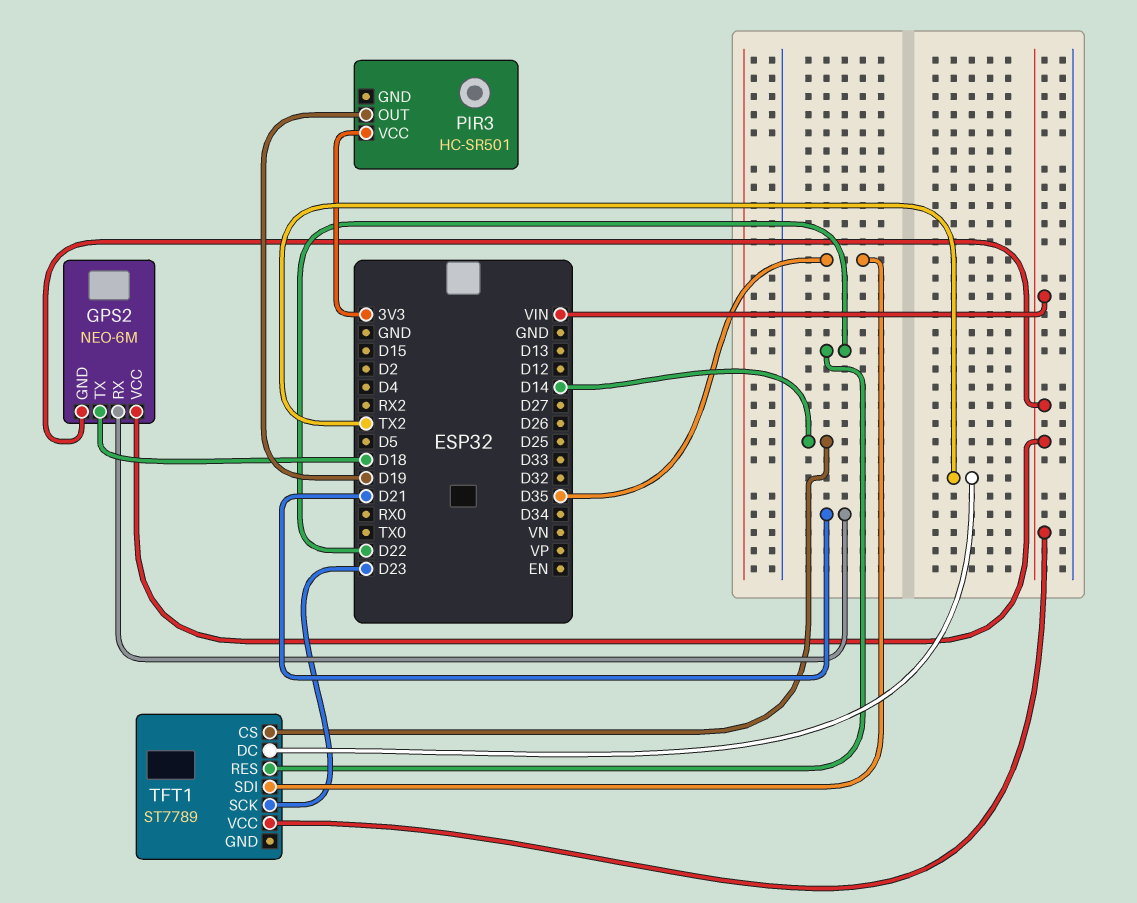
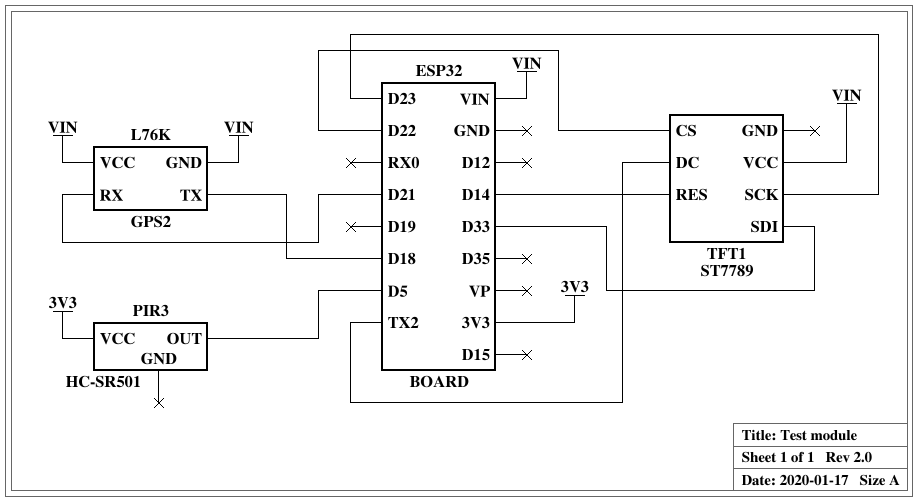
GPS2: NEO-6M -> L76K
PIR3 pin OUT: D19 -> D5
TFT1 pin CS: D14 -> D22
TFT1 pin RES: D22 -> D14
TFT1 pin SDI: D35 -> D33

